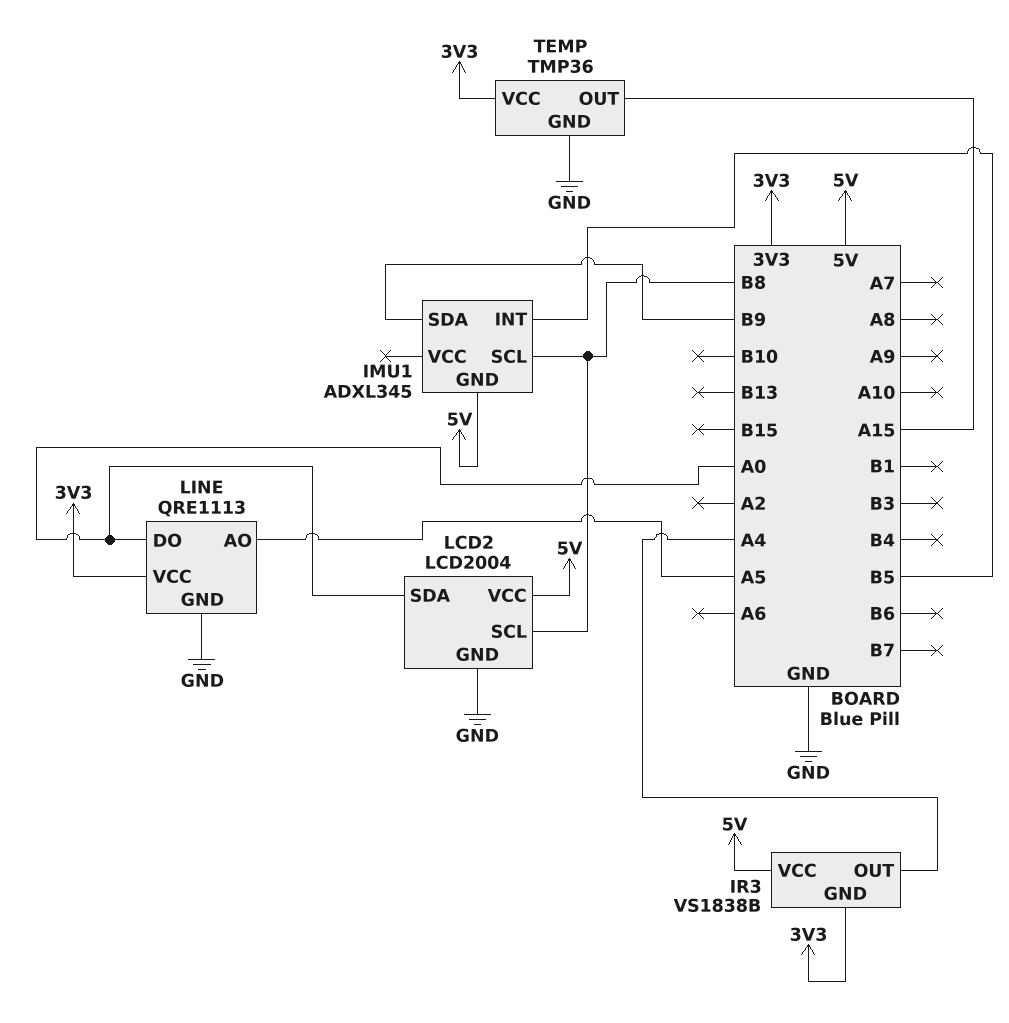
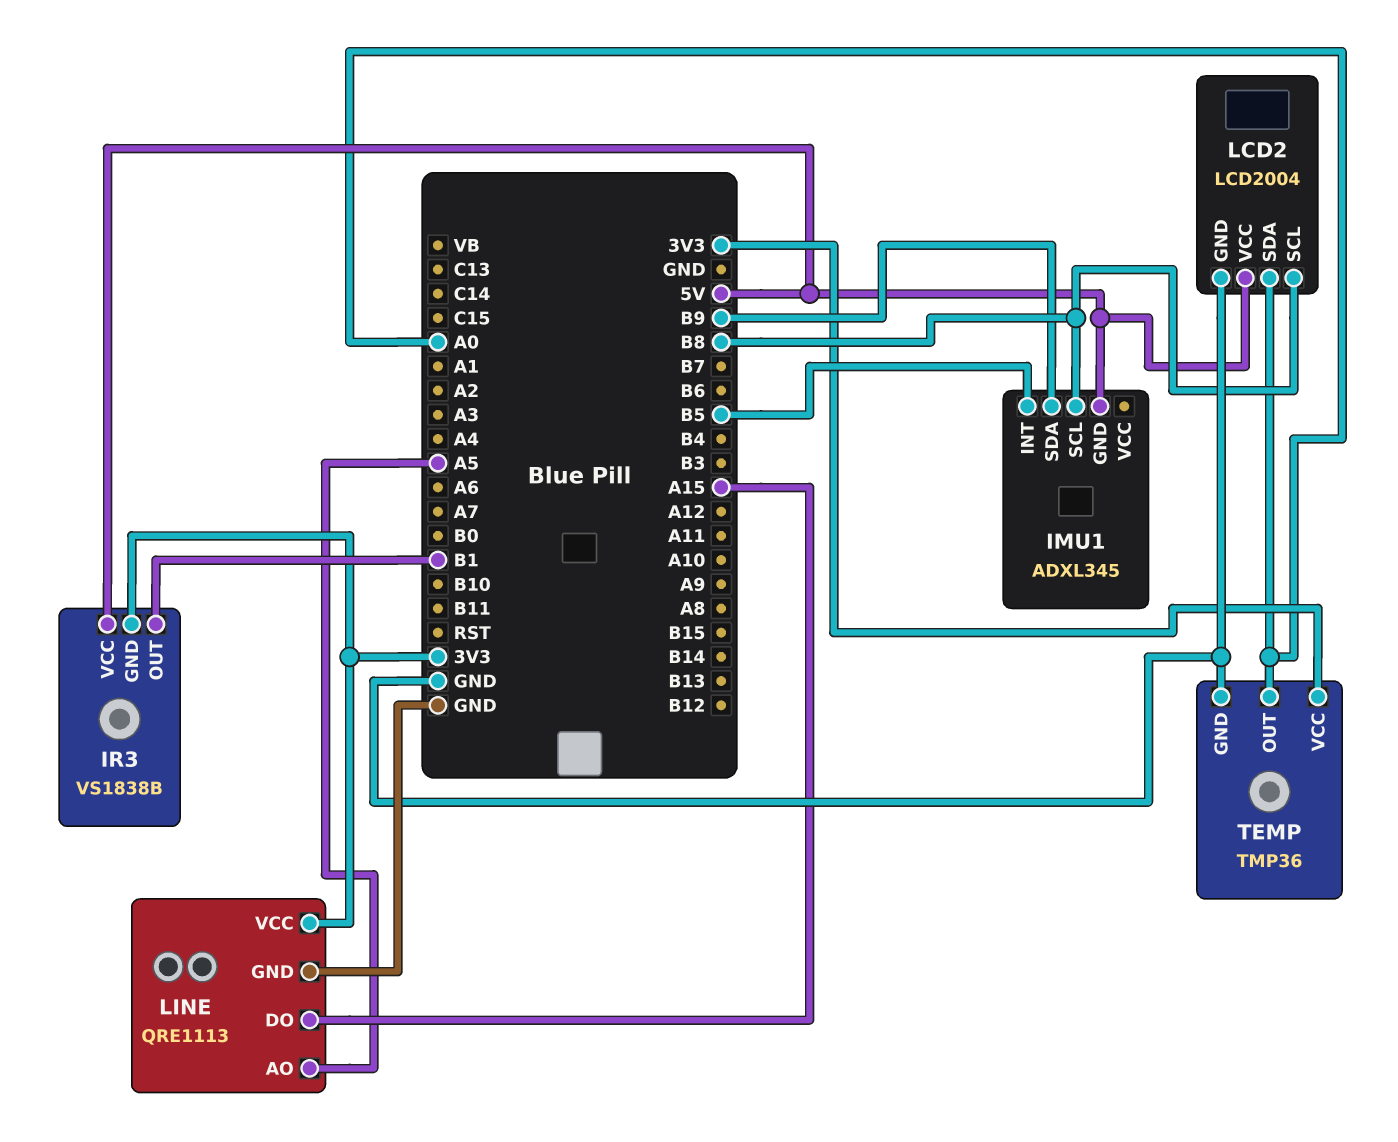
IR3 pin OUT: A4 -> B1
LINE pin DO: A0 -> A15
TEMP pin OUT: A15 -> A0

